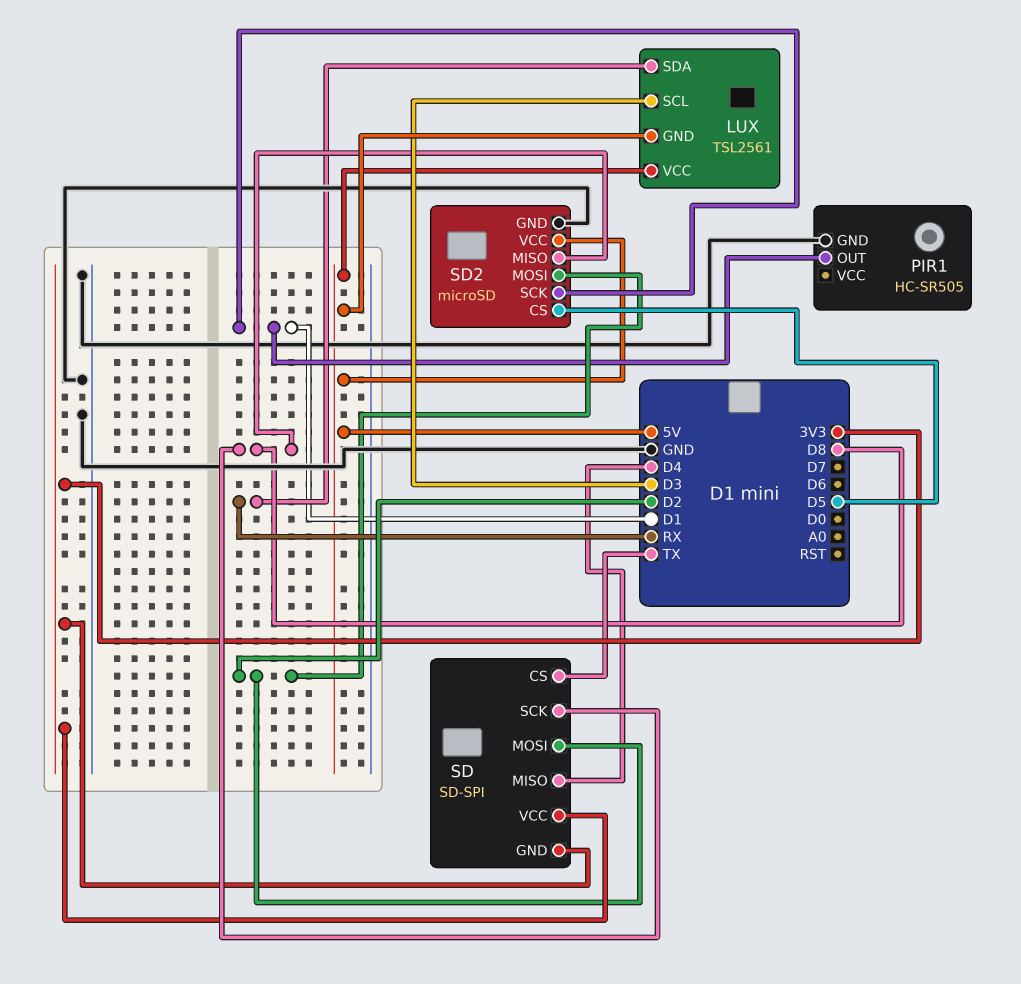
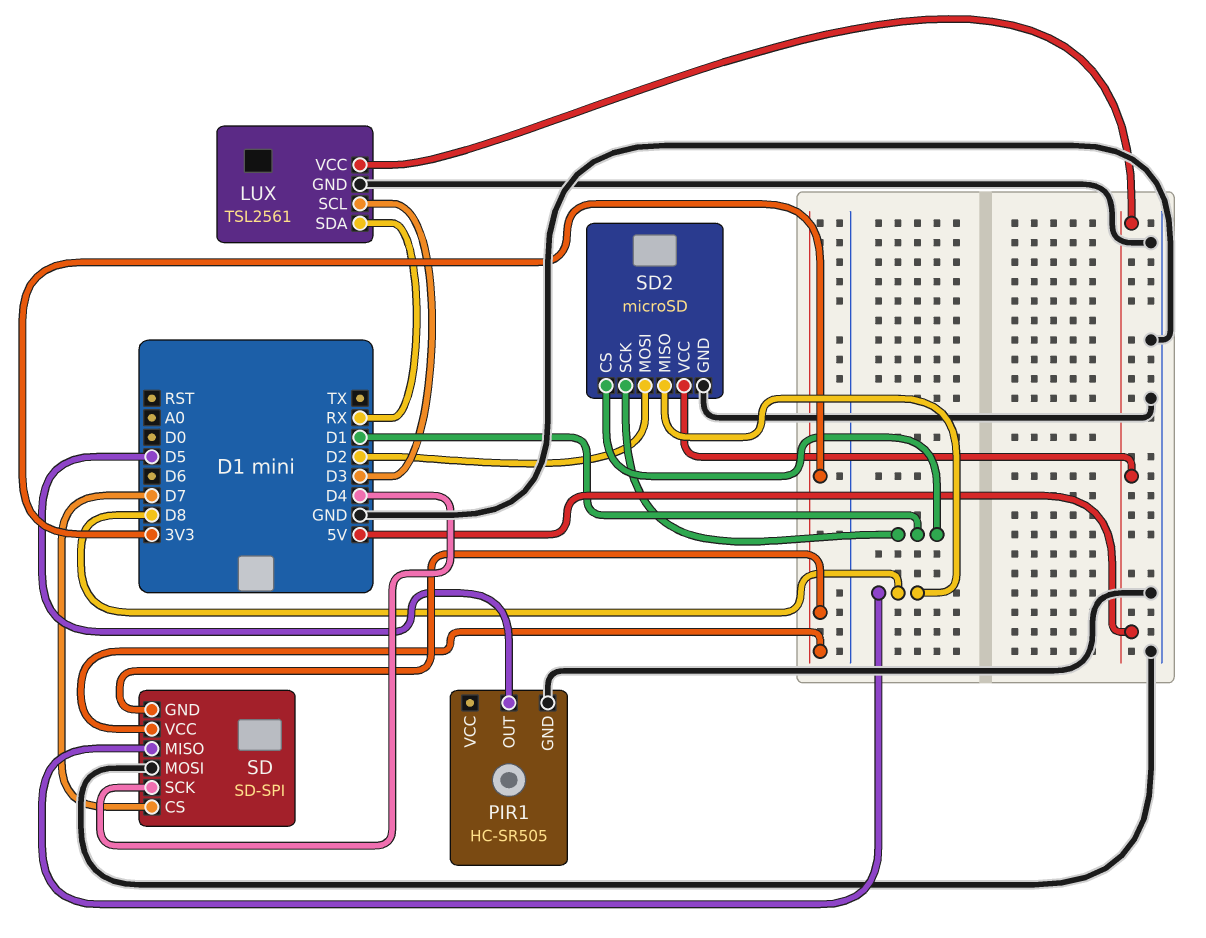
LUX pin GND: 5V -> GND
PIR1 pin OUT: D1 -> D5
SD pin CS: TX -> D7
SD pin MISO: D4 -> D8
SD pin MOSI: D2 -> GND
SD pin SCK: D8 -> D4
SD2 pin CS: D5 -> D1

